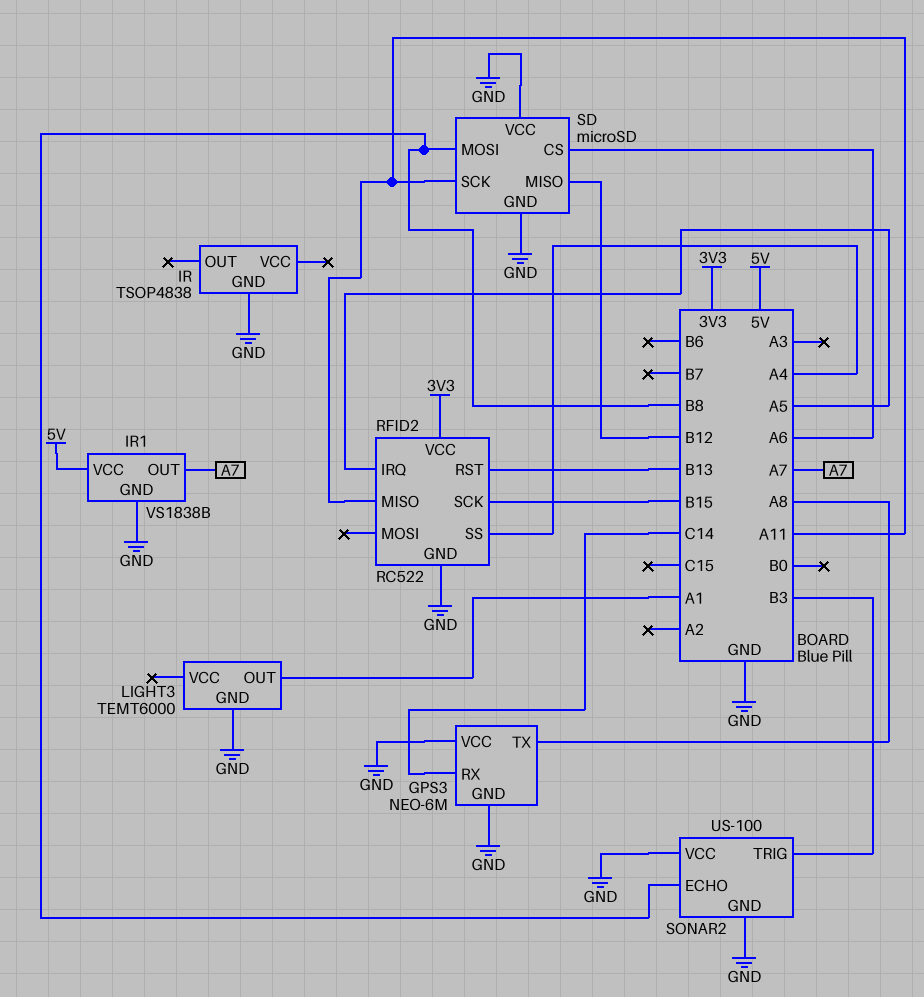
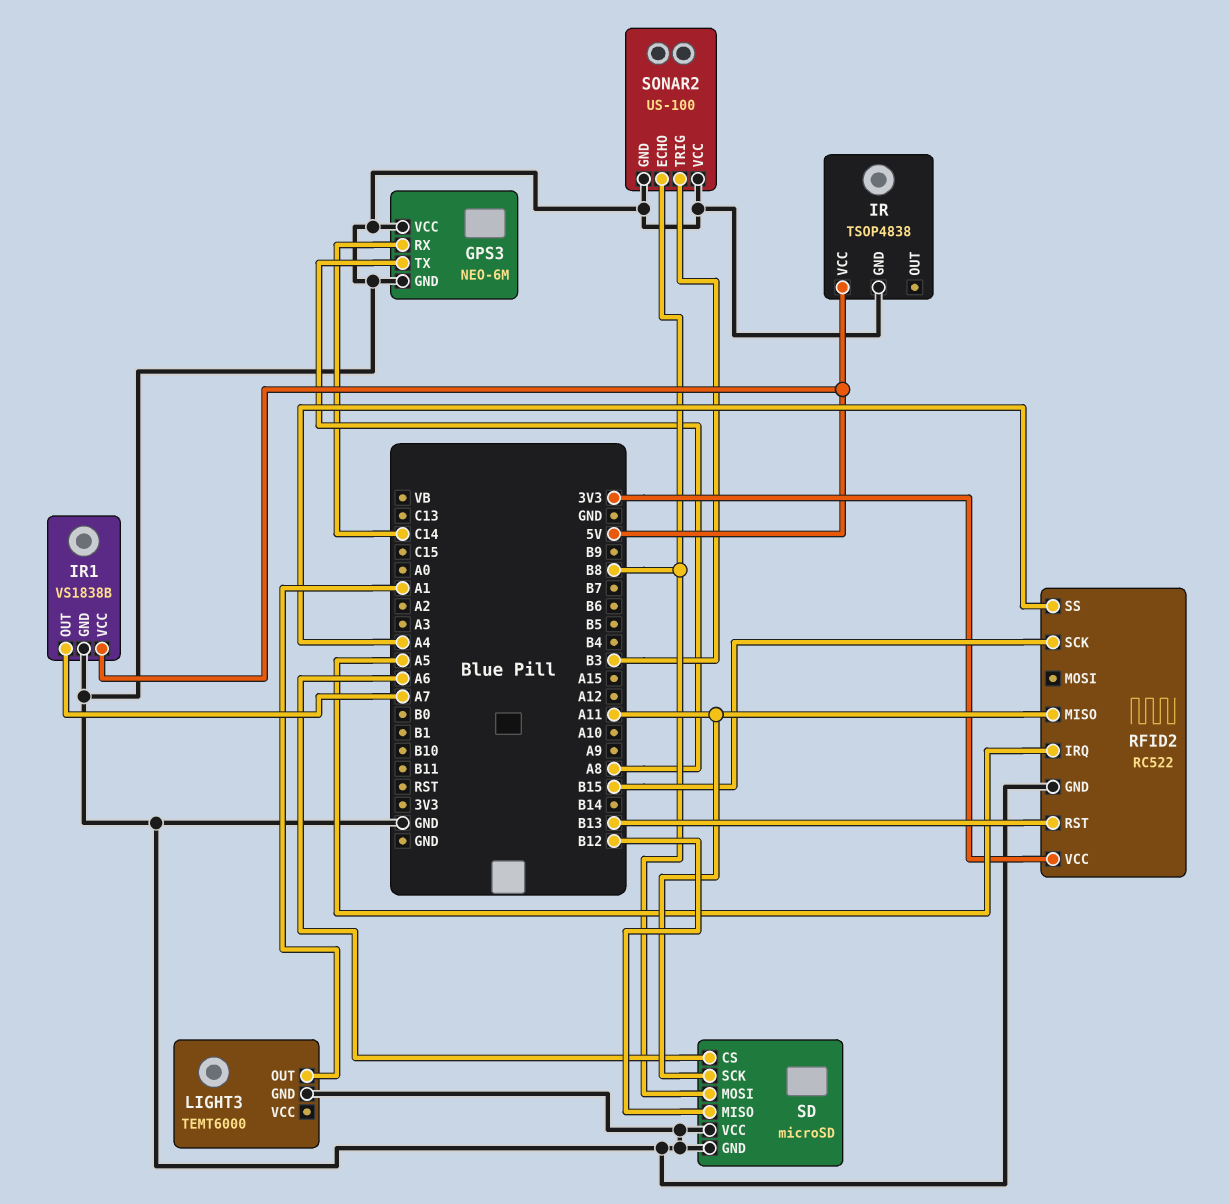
IR pin VCC: none -> 5V

